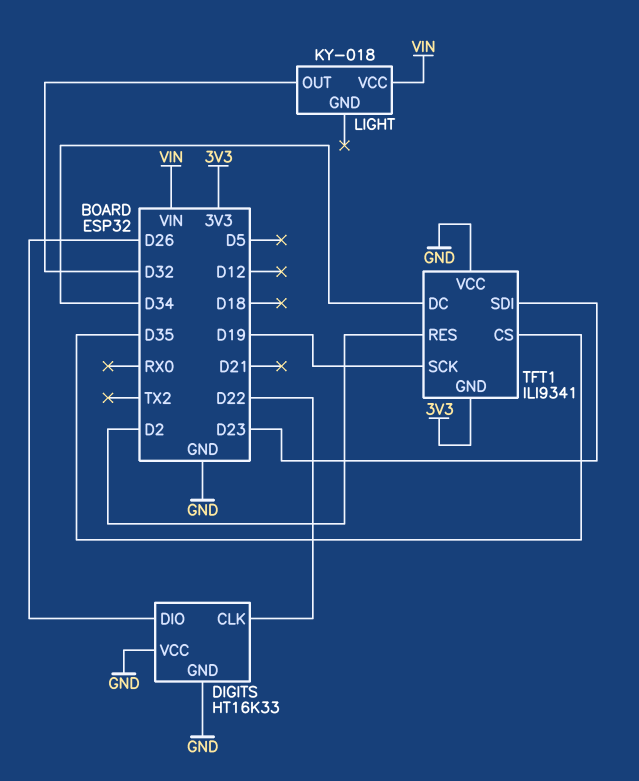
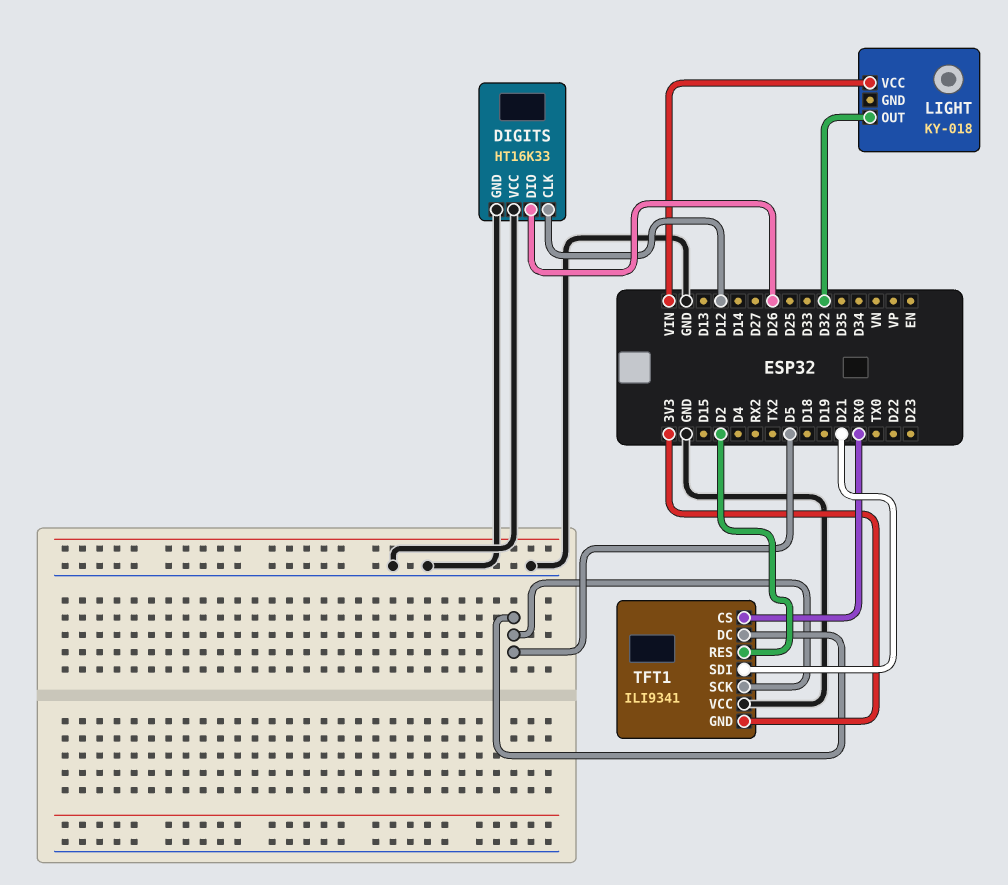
DIGITS pin CLK: D22 -> D12
TFT1 pin CS: D35 -> RX0
TFT1 pin DC: D34 -> D5
TFT1 pin SCK: D19 -> D5
TFT1 pin SDI: D23 -> D21

